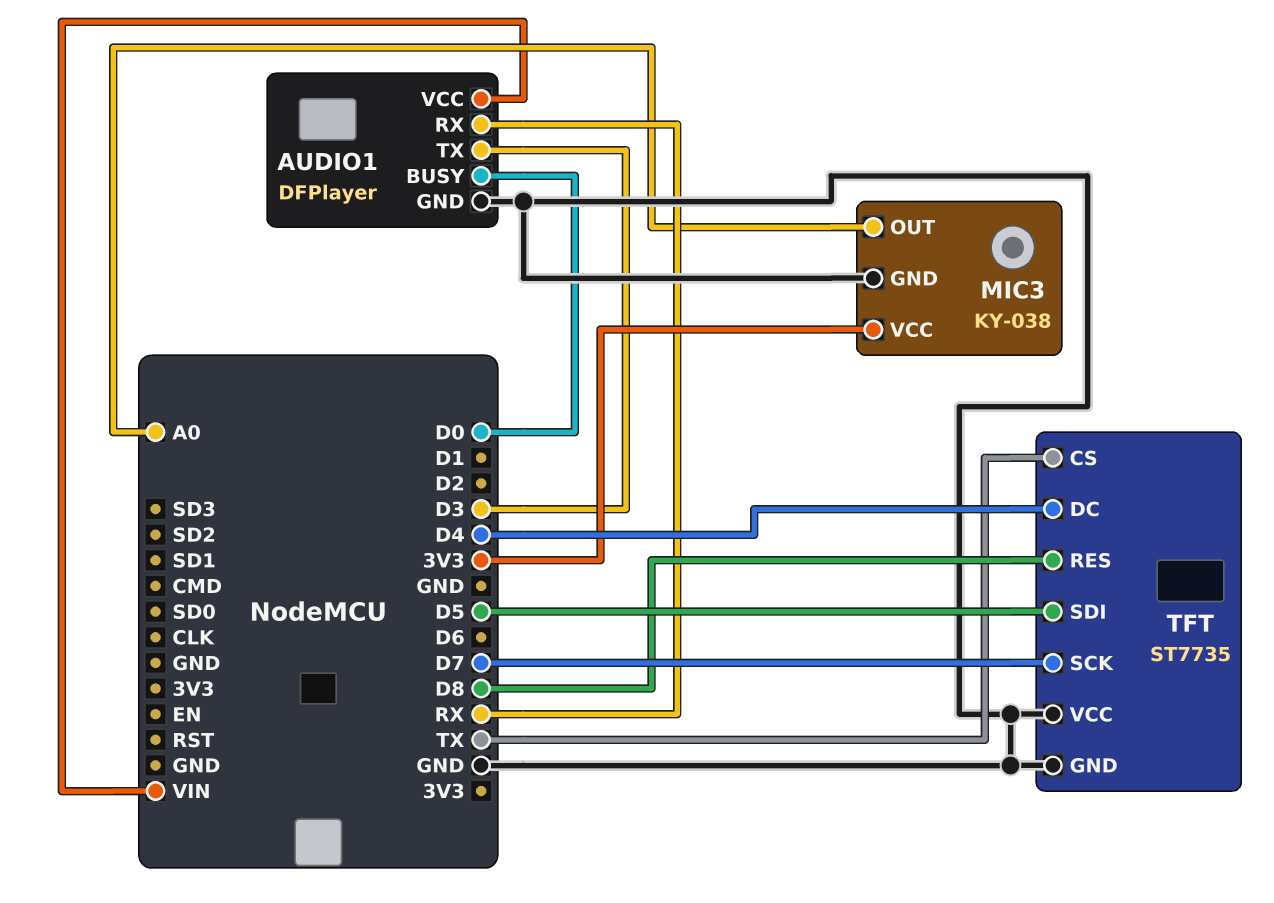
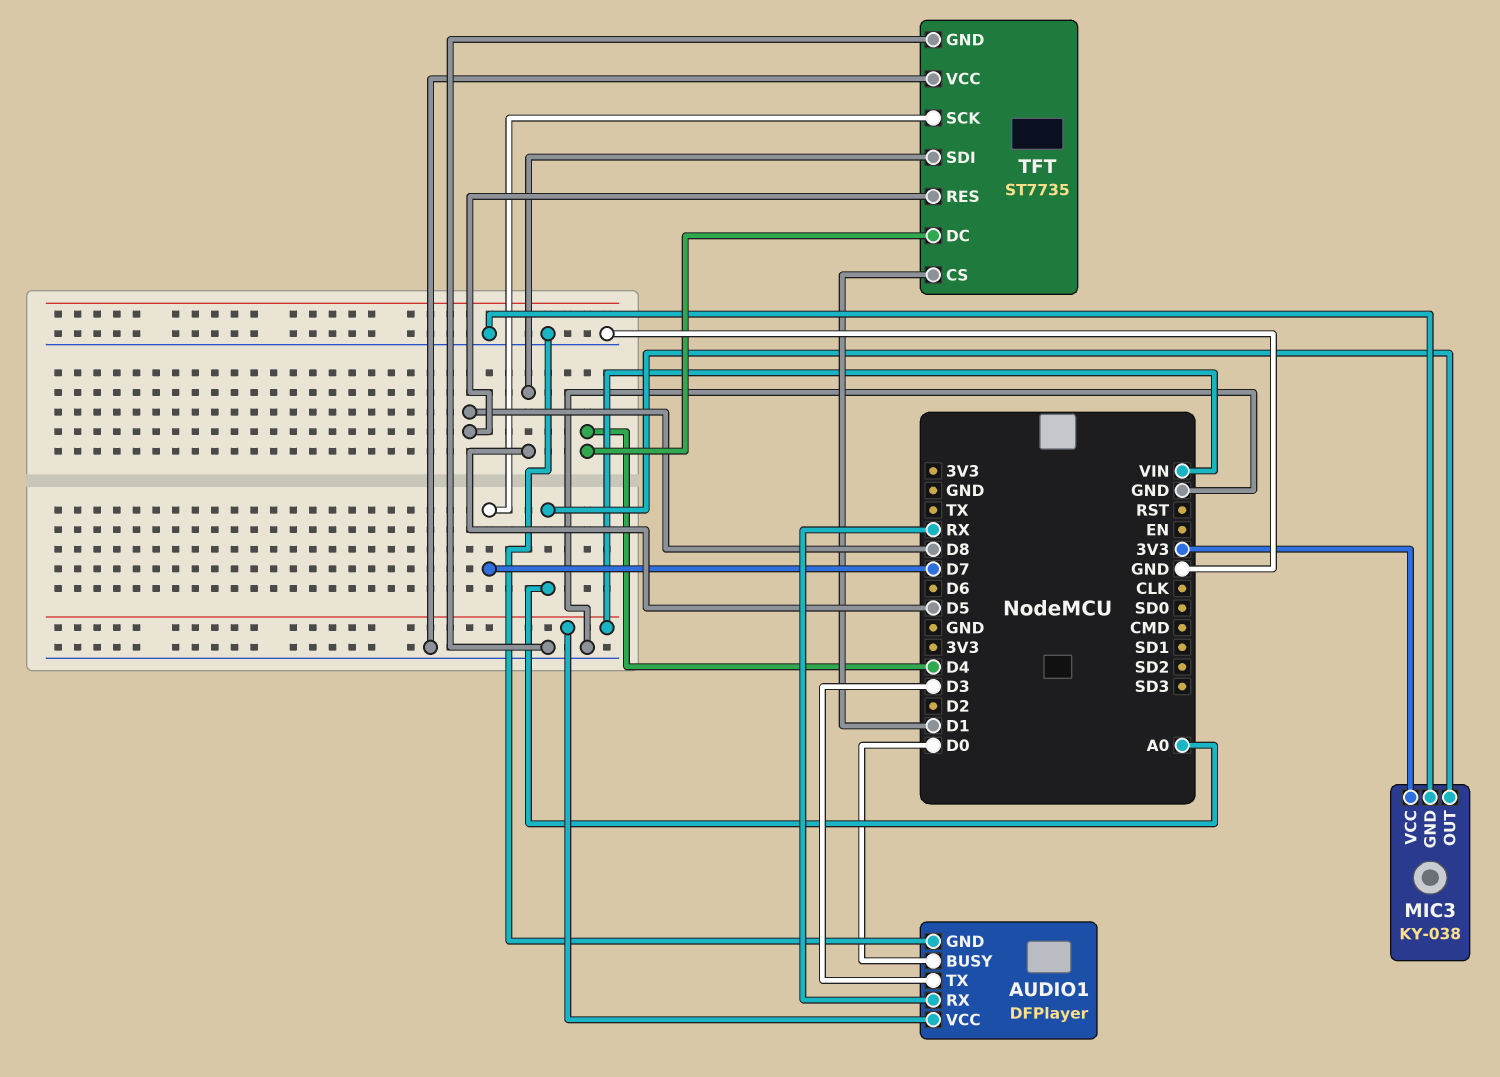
TFT pin CS: TX -> D1

